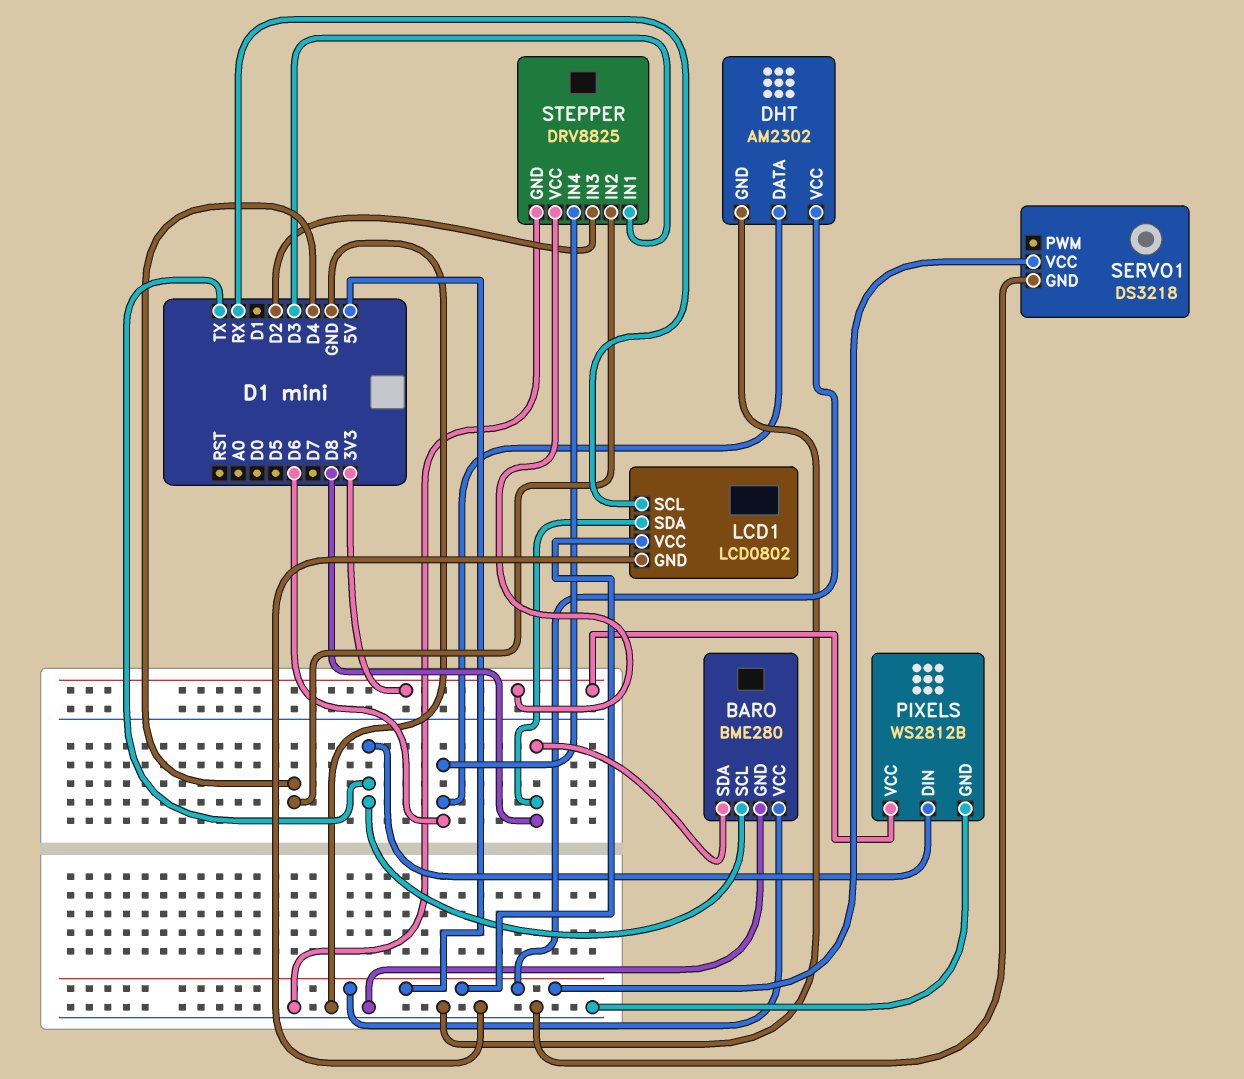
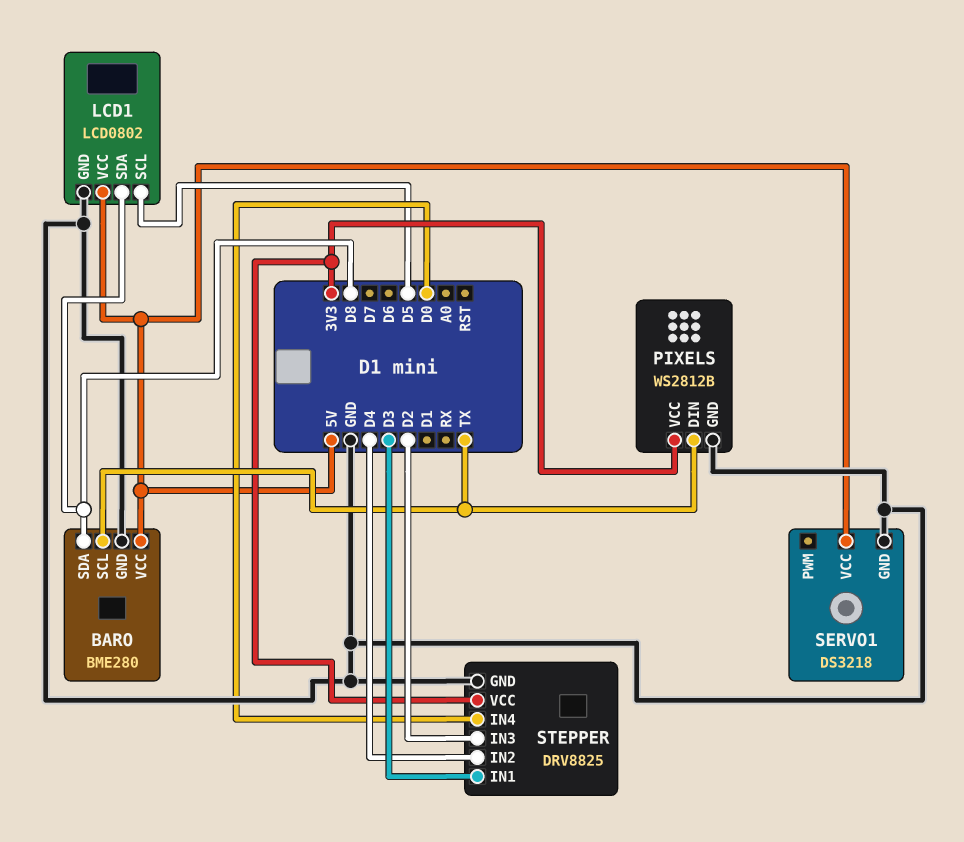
DHT: AM2302 -> none
DHT pin DATA: D6 -> none
DHT pin GND: GND -> none
DHT pin VCC: 5V -> none
LCD1 pin SCL: RX -> D5
STEPPER pin IN4: D6 -> D0

